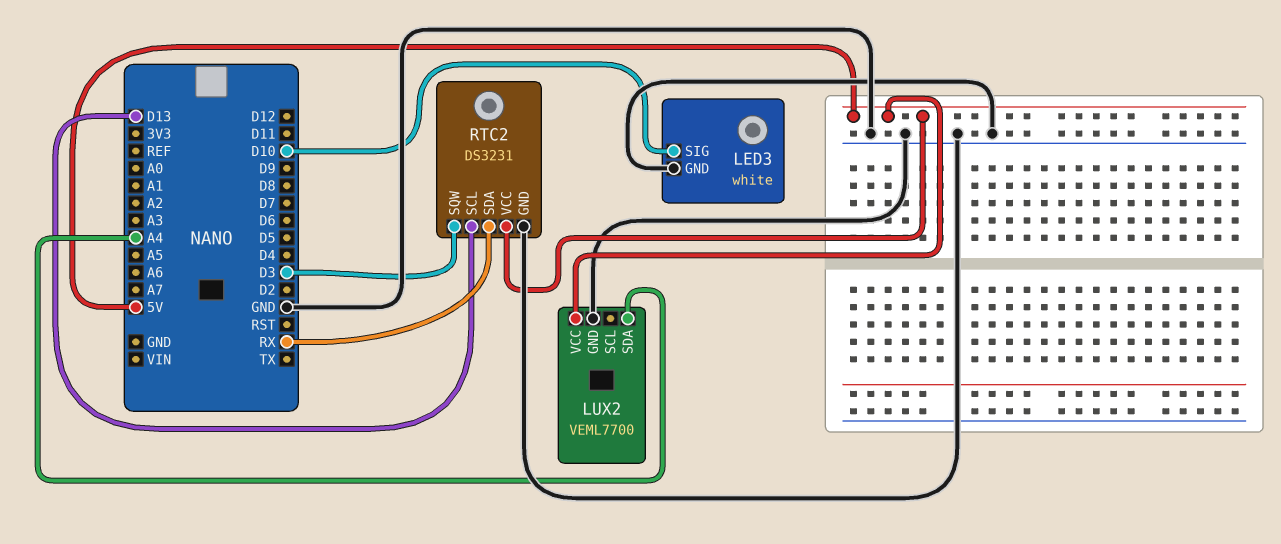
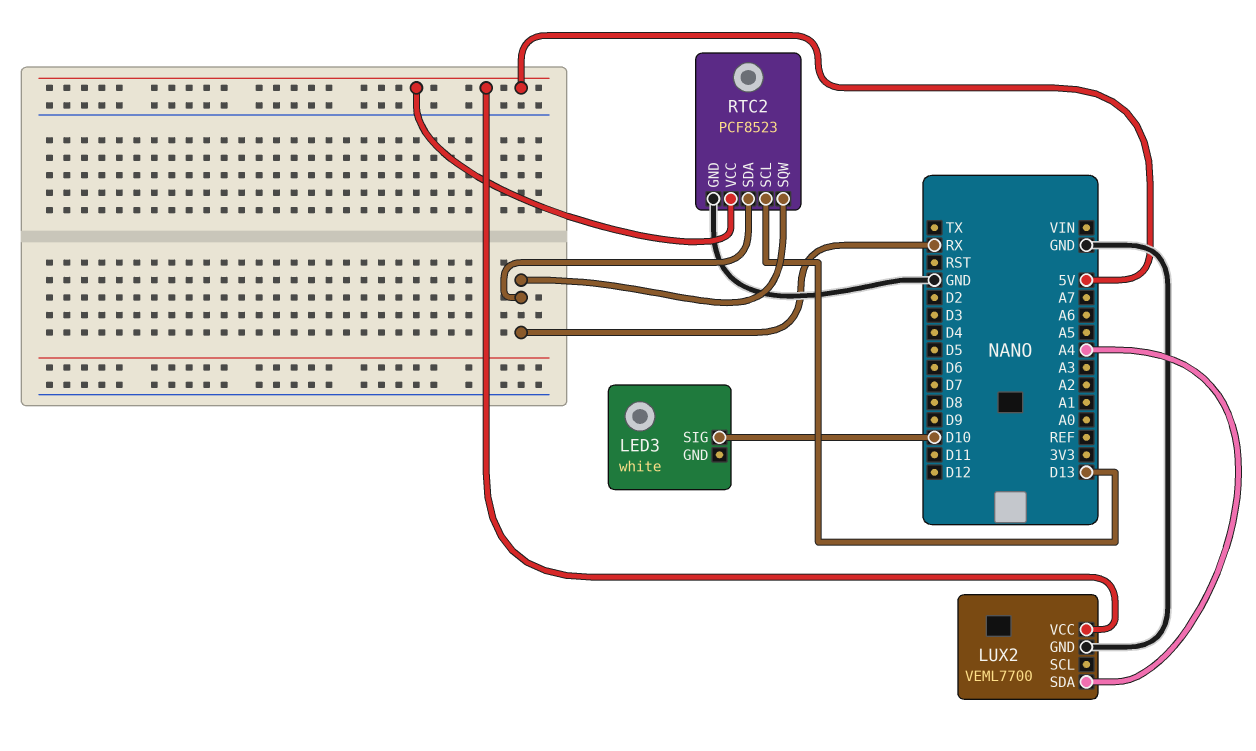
LED3 pin GND: GND -> none
RTC2: DS3231 -> PCF8523
RTC2 pin SQW: D3 -> RX

